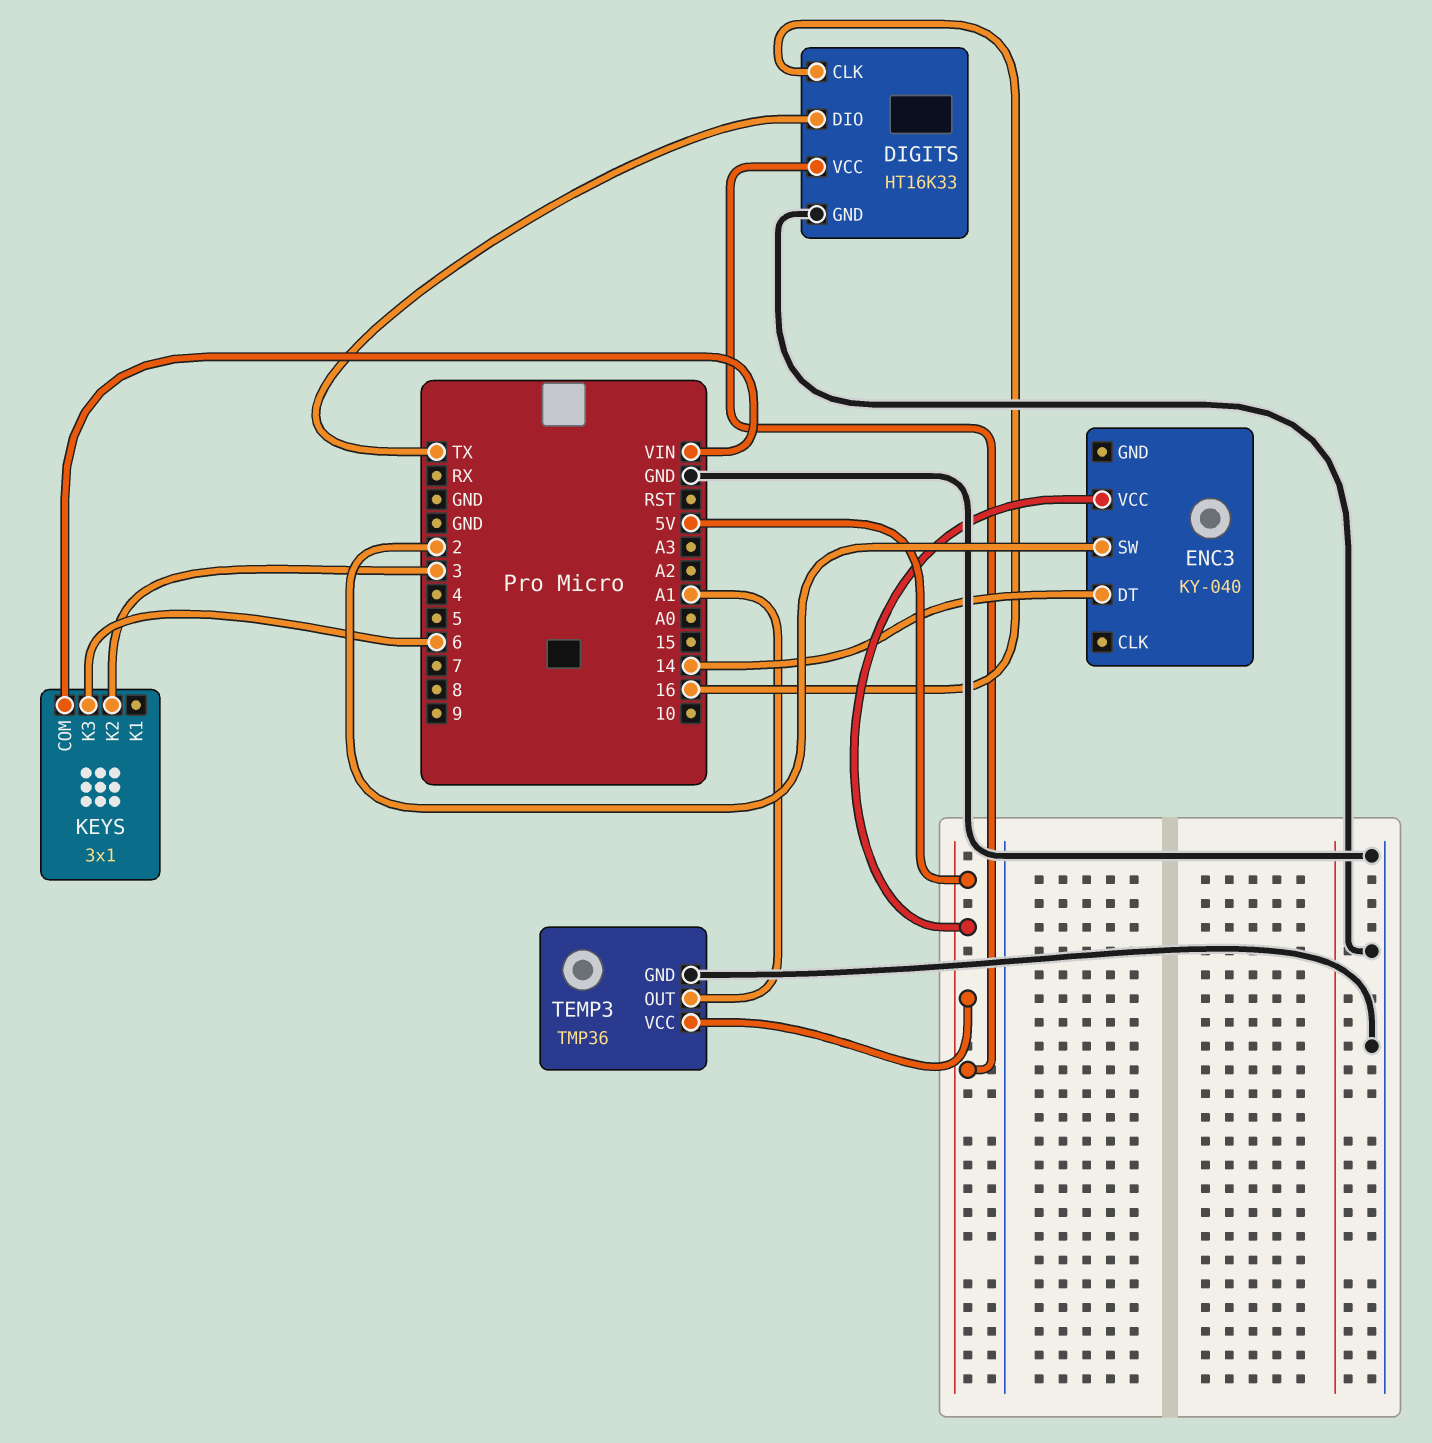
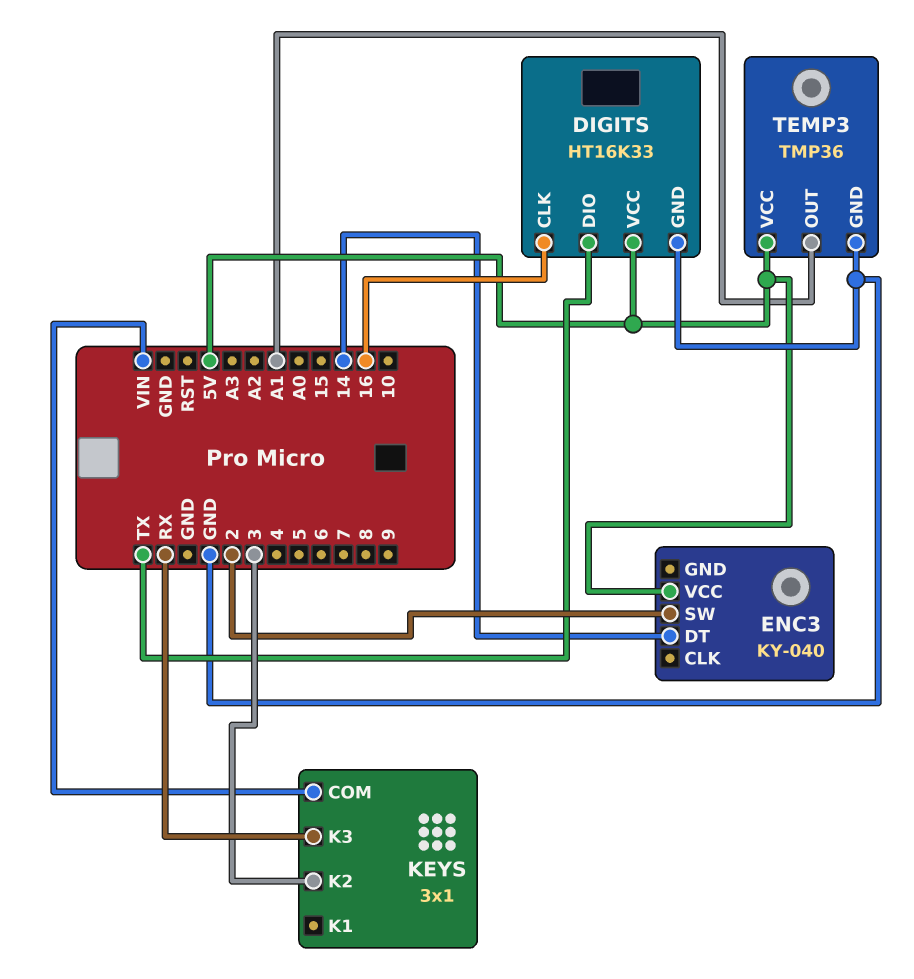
KEYS pin K3: 6 -> RX

